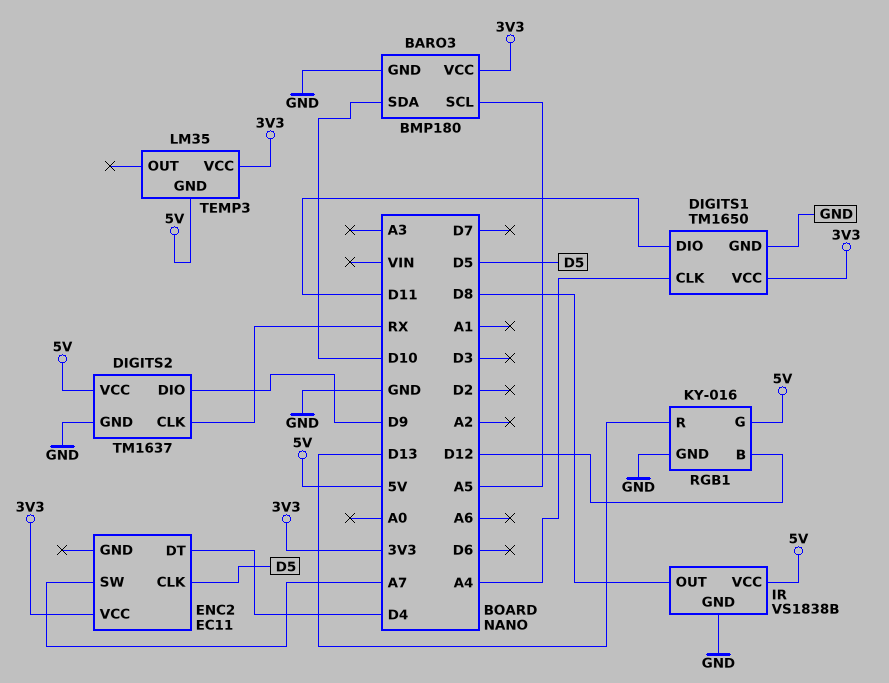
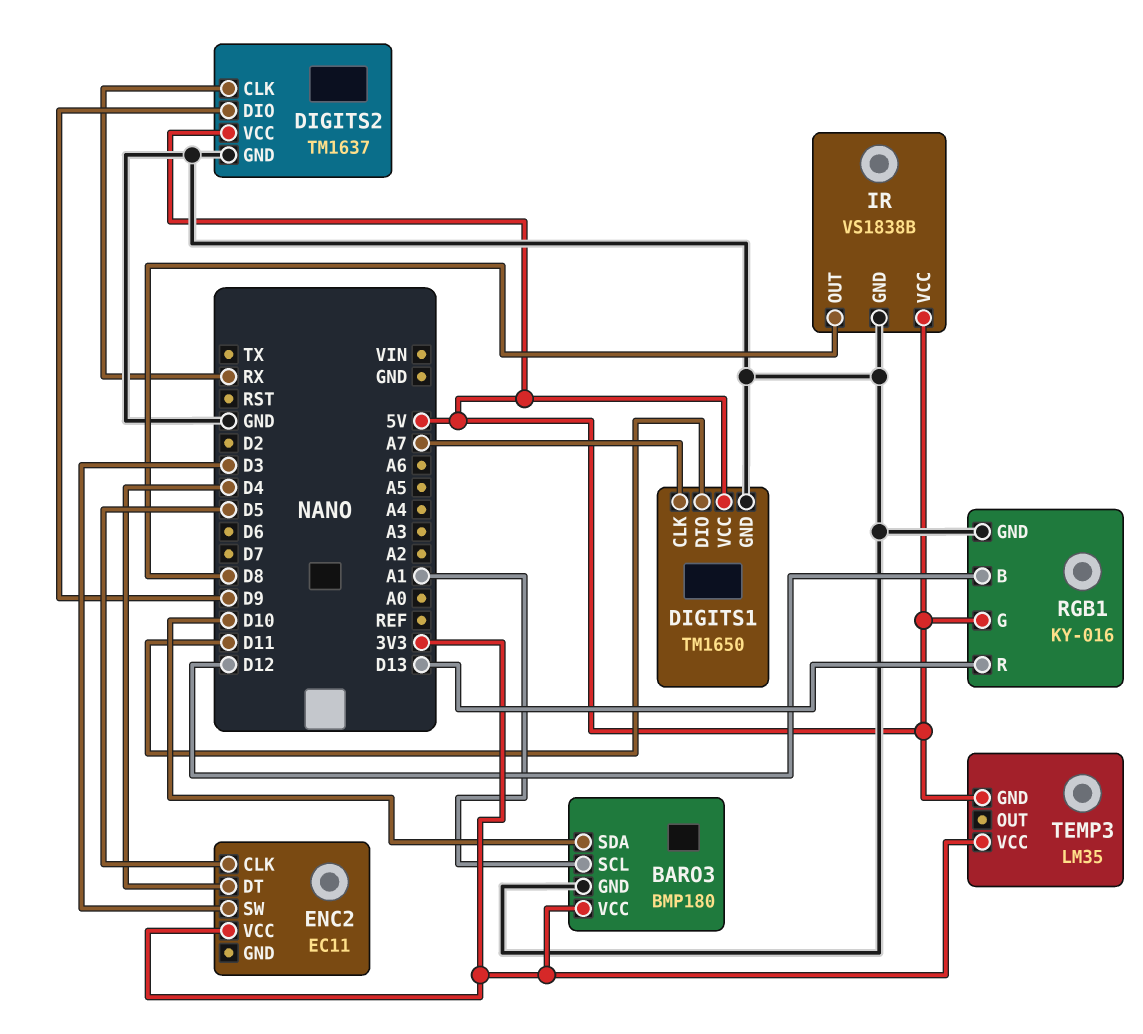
BARO3 pin SCL: A5 -> A1
DIGITS1 pin CLK: A4 -> A7
DIGITS1 pin VCC: 3V3 -> 5V
ENC2 pin SW: A7 -> D3

